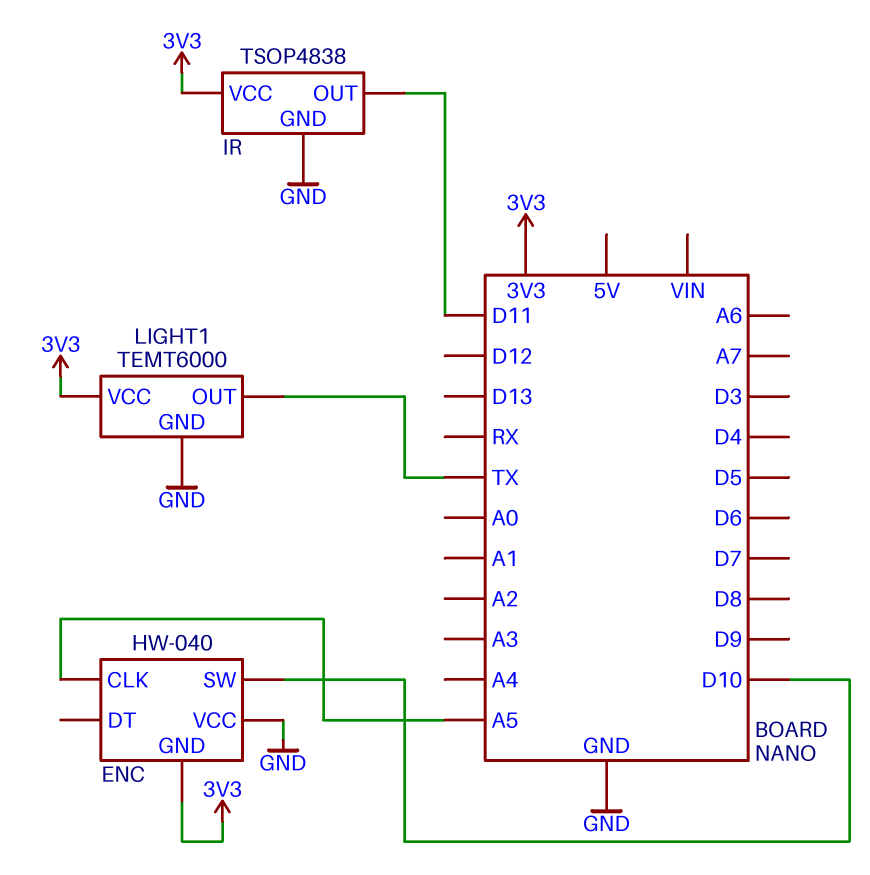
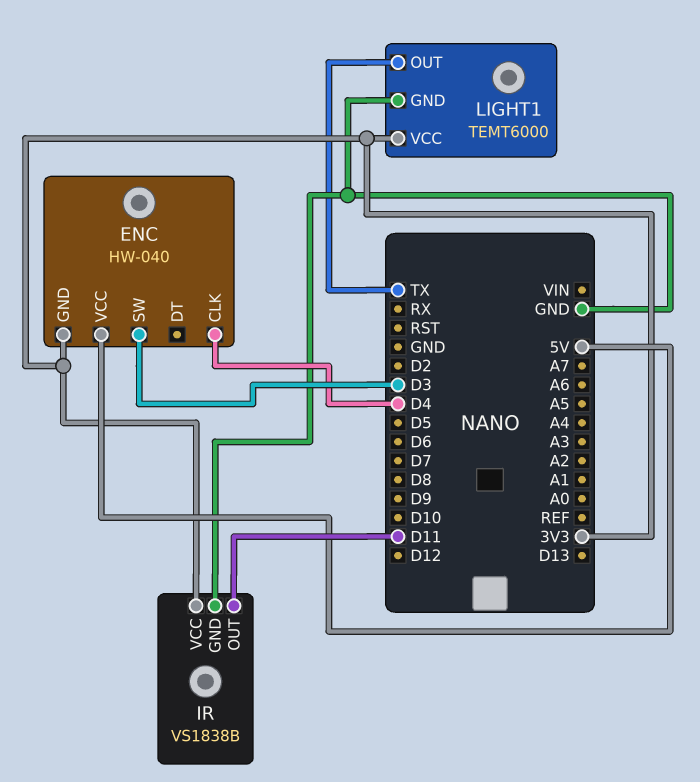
ENC pin CLK: A5 -> D4
ENC pin SW: D10 -> D3
ENC pin VCC: GND -> 5V
IR: TSOP4838 -> VS1838B

